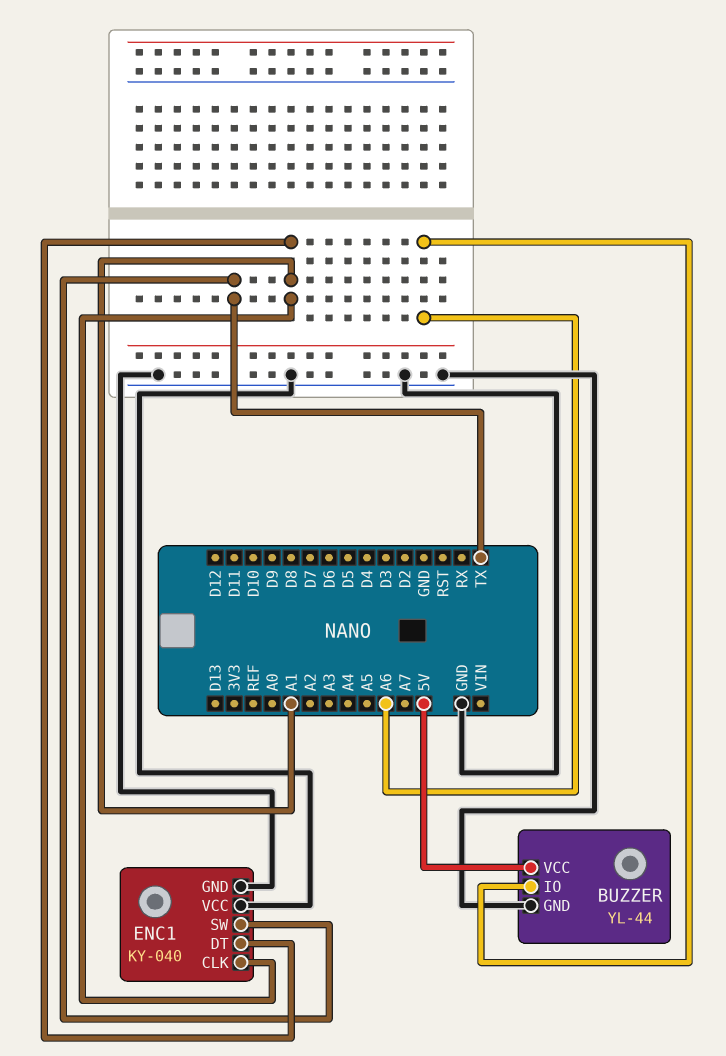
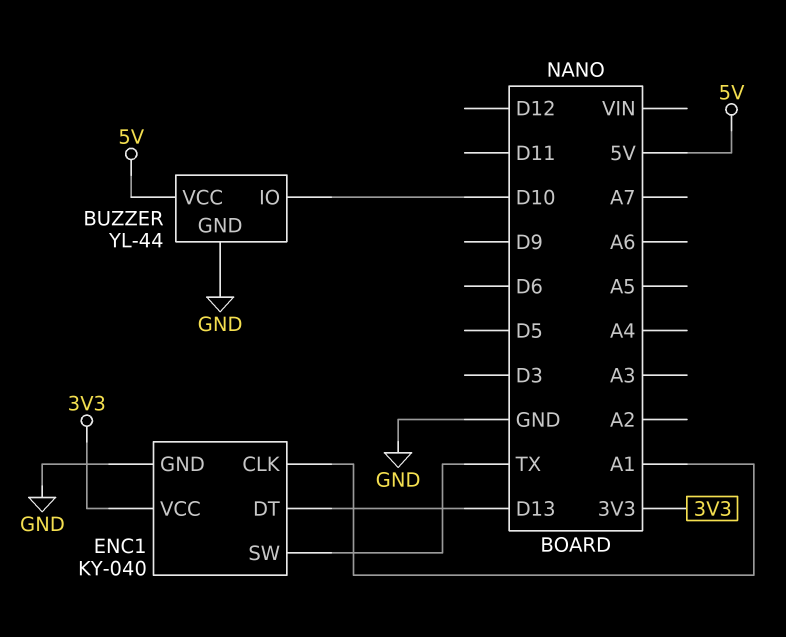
BUZZER pin IO: A6 -> D10
ENC1 pin DT: A1 -> D13
ENC1 pin VCC: GND -> 3V3

